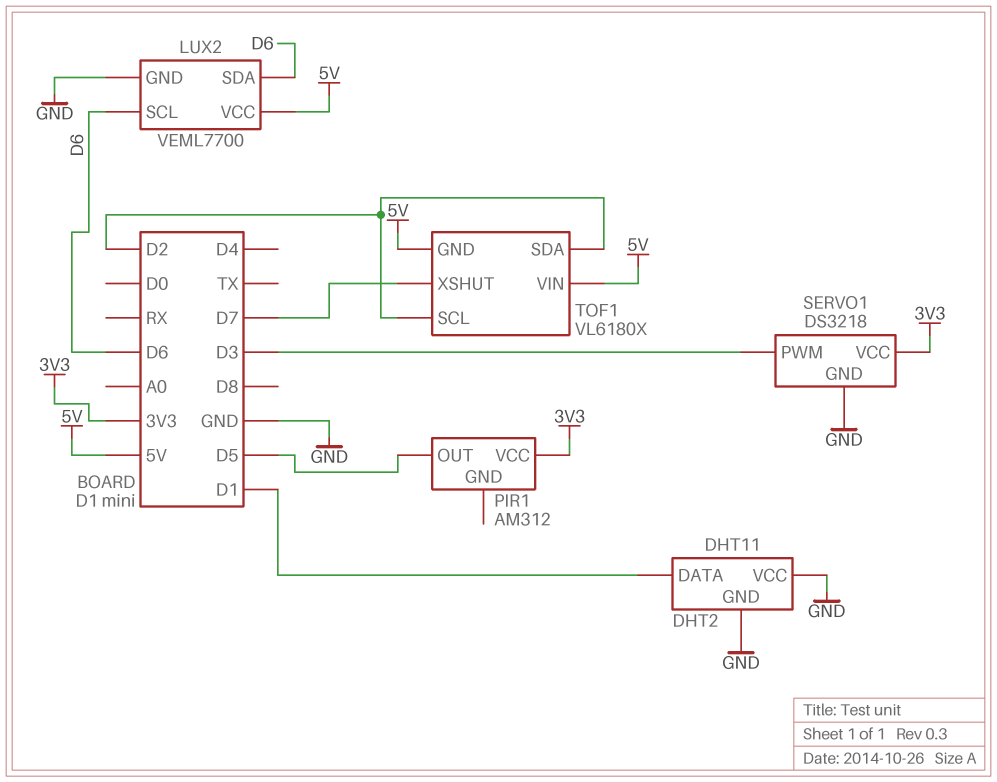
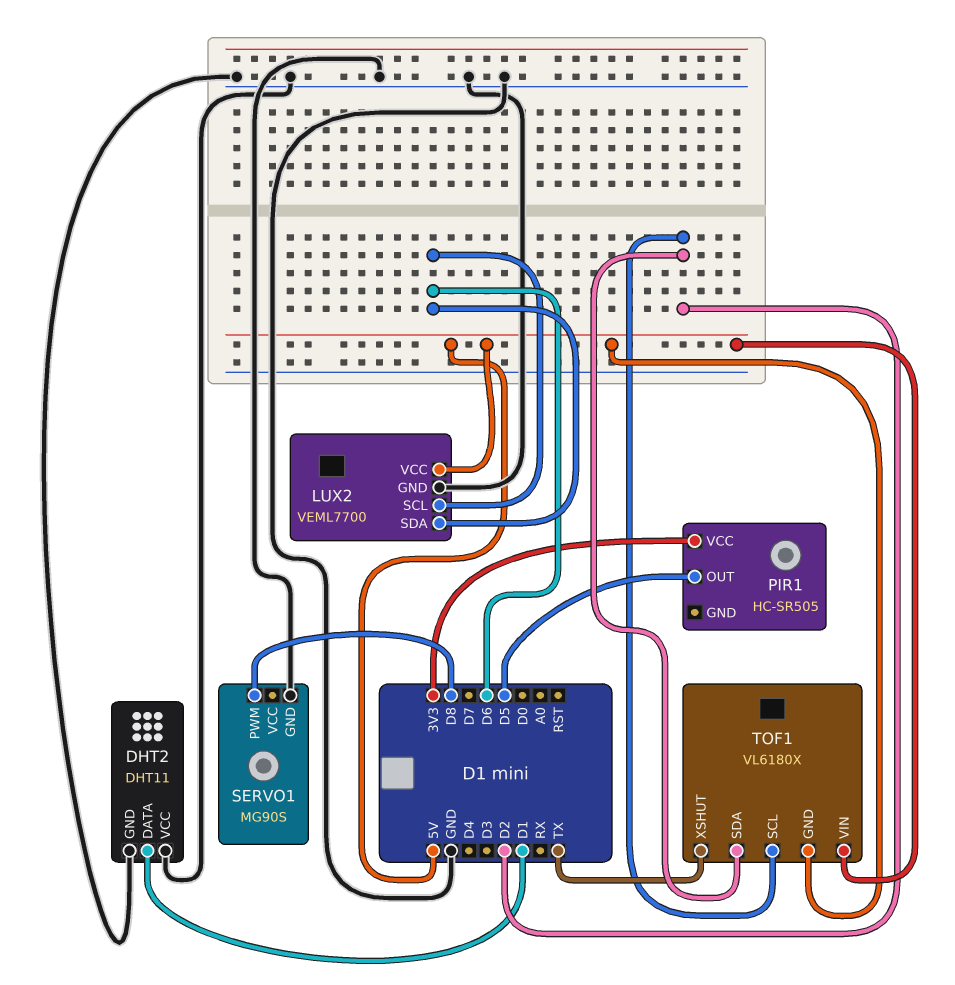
PIR1: AM312 -> HC-SR505
SERVO1: DS3218 -> MG90S
SERVO1 pin PWM: D3 -> D8
SERVO1 pin VCC: 3V3 -> none
TOF1 pin XSHUT: D7 -> TX

